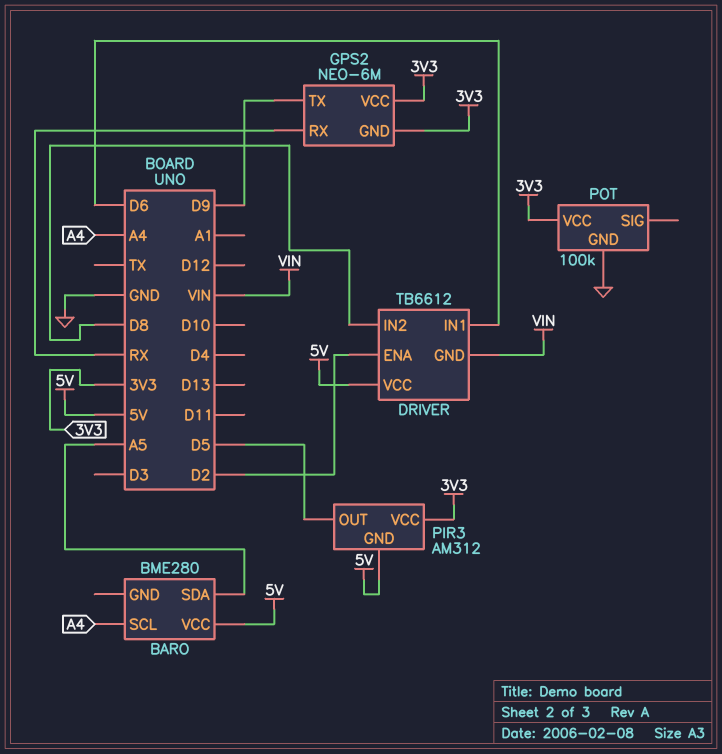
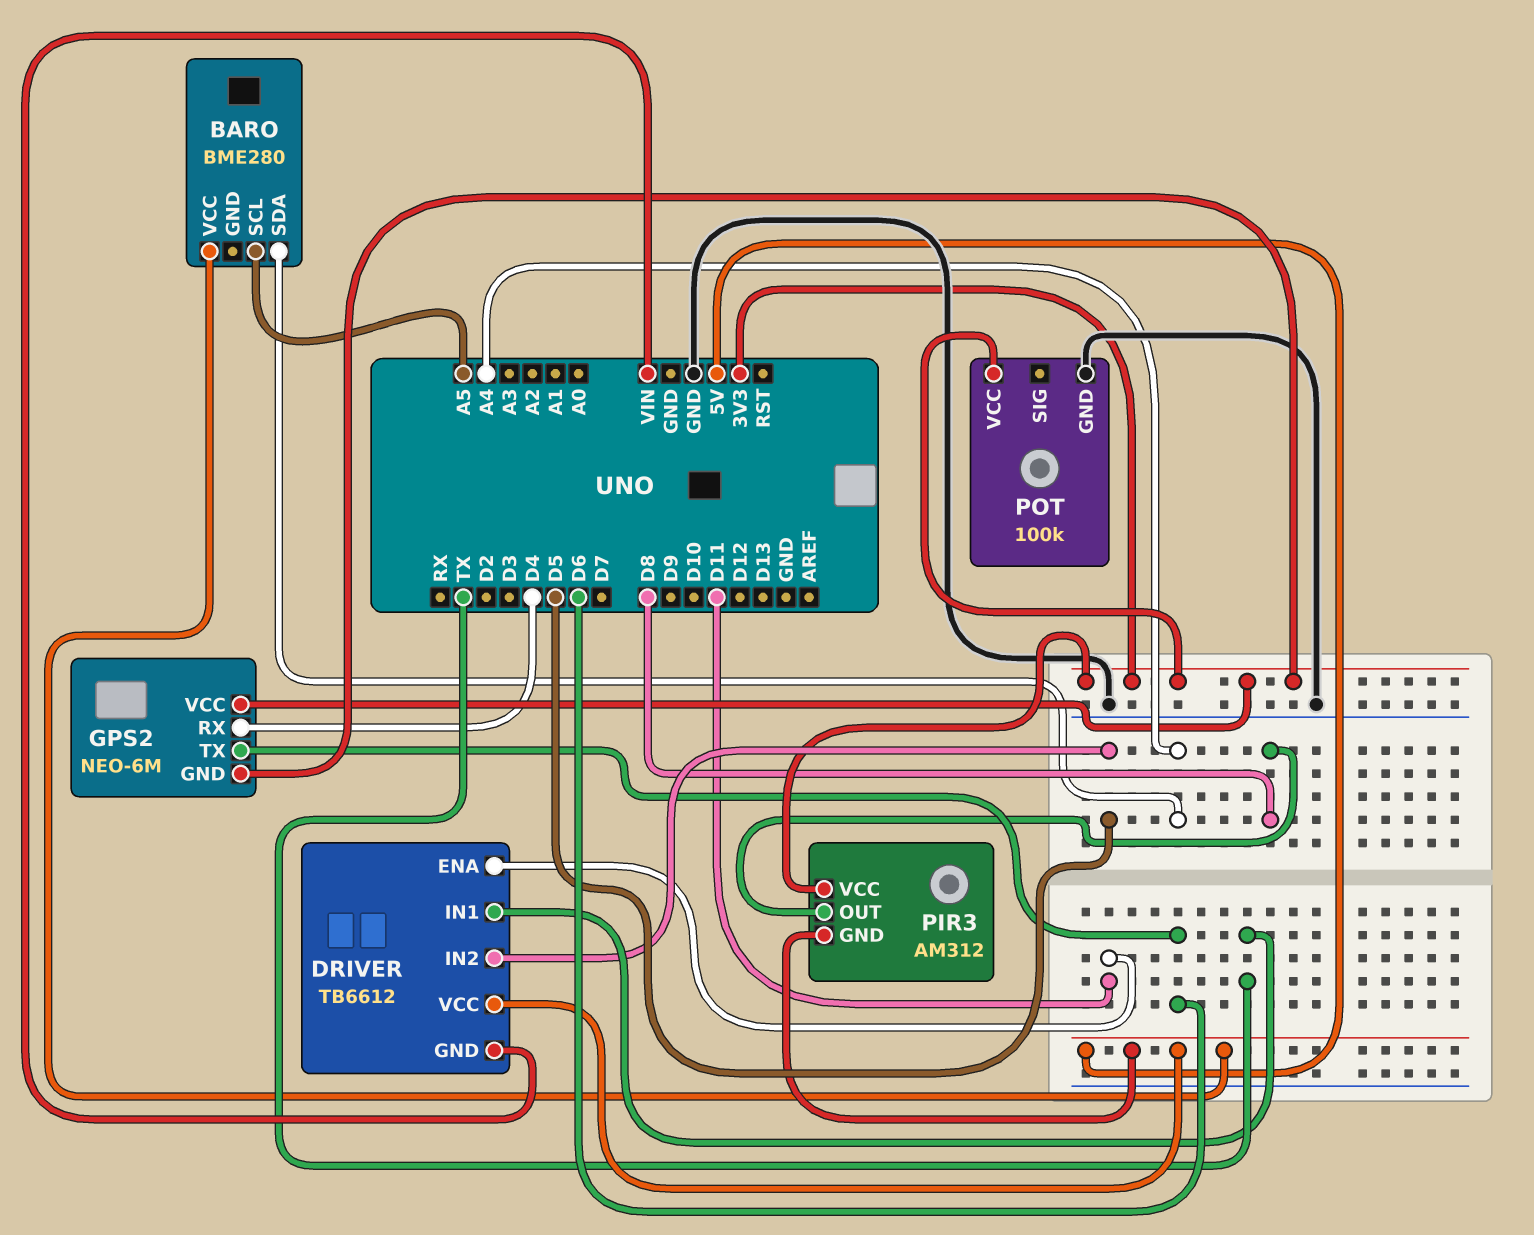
BARO pin SCL: A4 -> A5
BARO pin SDA: A5 -> A4
DRIVER pin ENA: D2 -> D11
DRIVER pin IN1: D6 -> TX
DRIVER pin IN2: D8 -> D5
GPS2 pin RX: RX -> D4
GPS2 pin TX: D9 -> D6
PIR3 pin OUT: D5 -> D8

